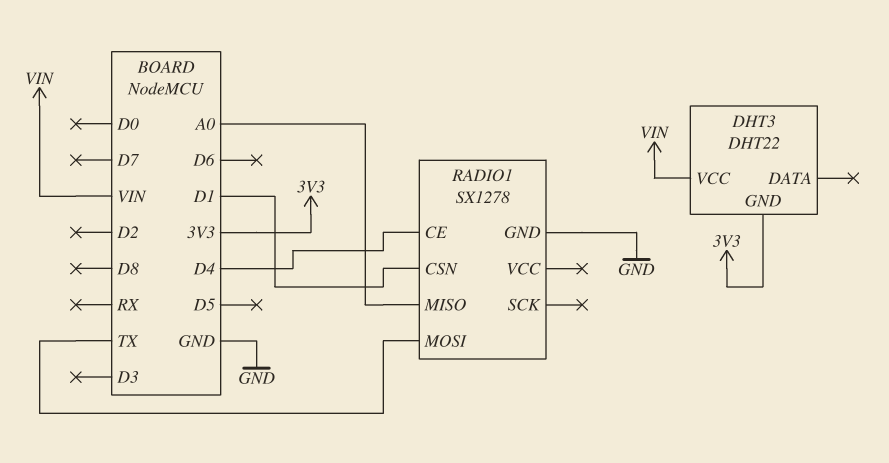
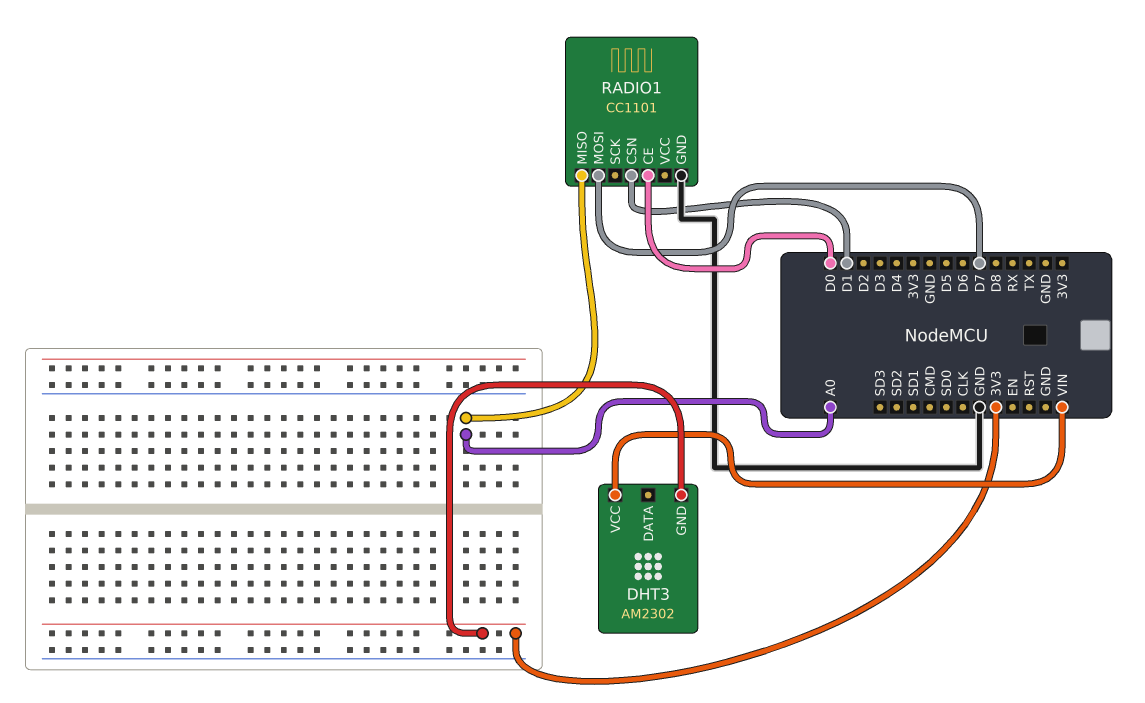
DHT3: DHT22 -> AM2302
RADIO1: SX1278 -> CC1101
RADIO1 pin CE: D4 -> D0
RADIO1 pin MOSI: TX -> D7

